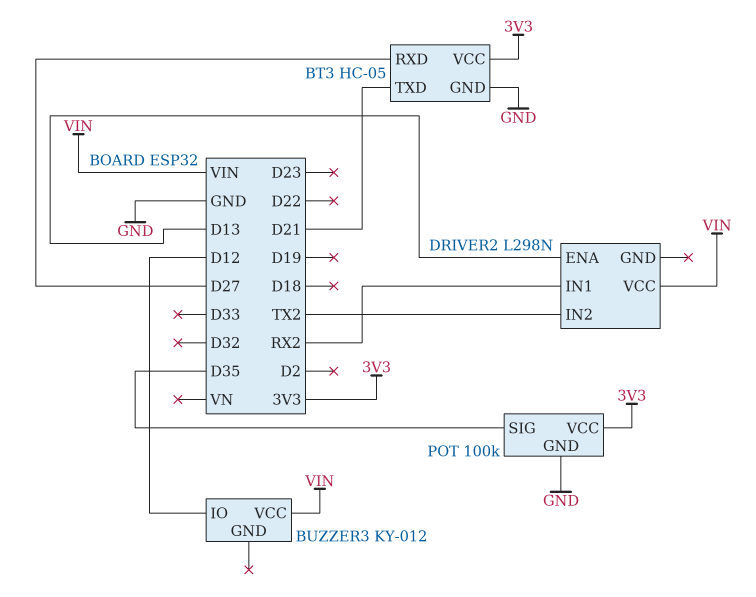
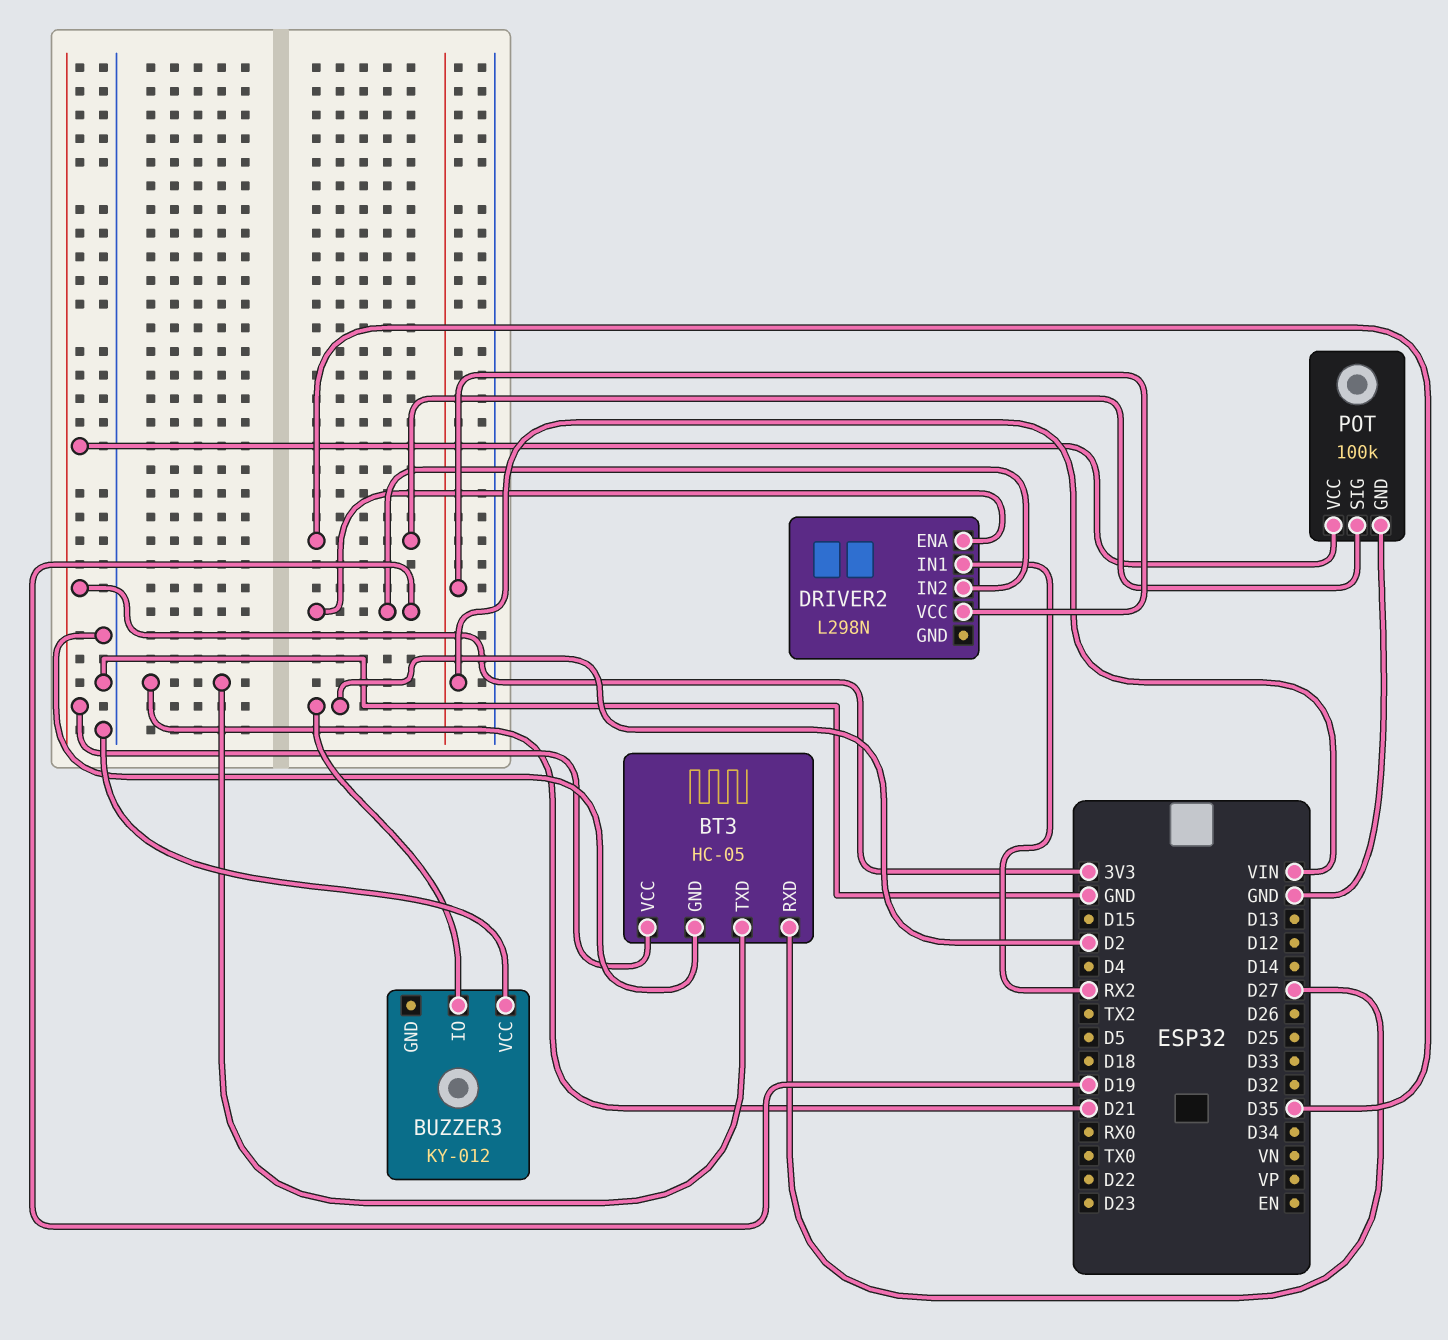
BUZZER3 pin IO: D12 -> D2
BUZZER3 pin VCC: VIN -> GND
DRIVER2 pin ENA: D13 -> D19
DRIVER2 pin IN2: TX2 -> D19

